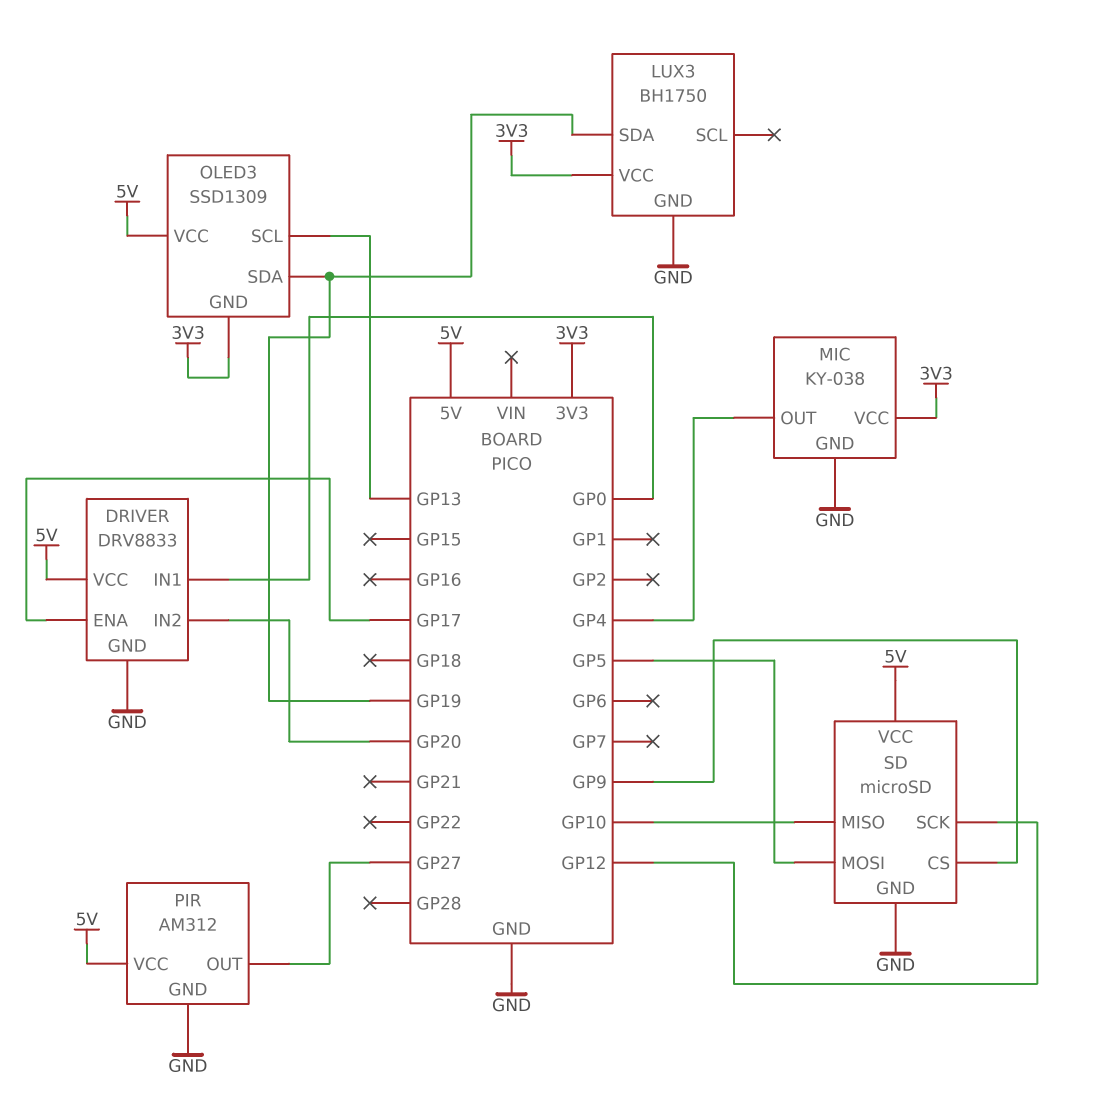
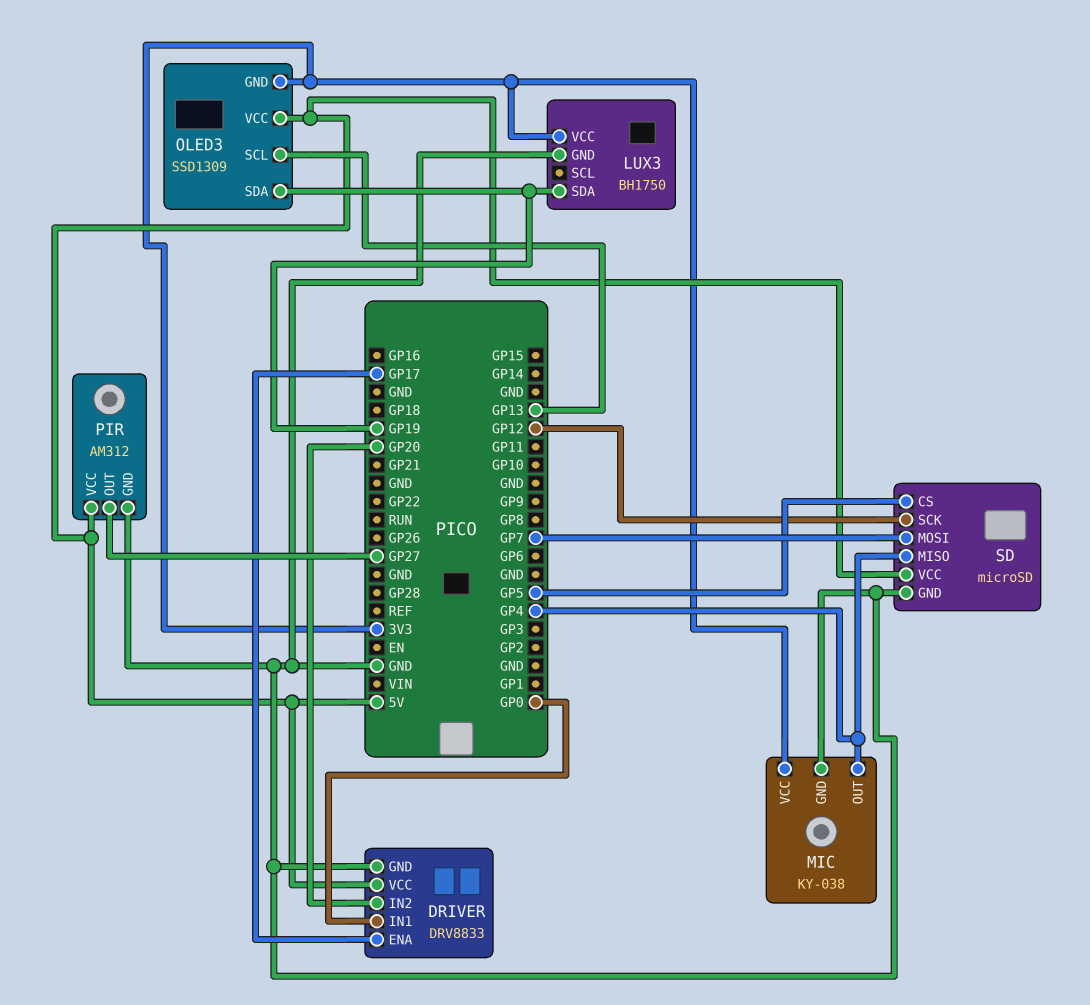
SD pin CS: GP9 -> GP5
SD pin MISO: GP10 -> GP4
SD pin MOSI: GP5 -> GP7

